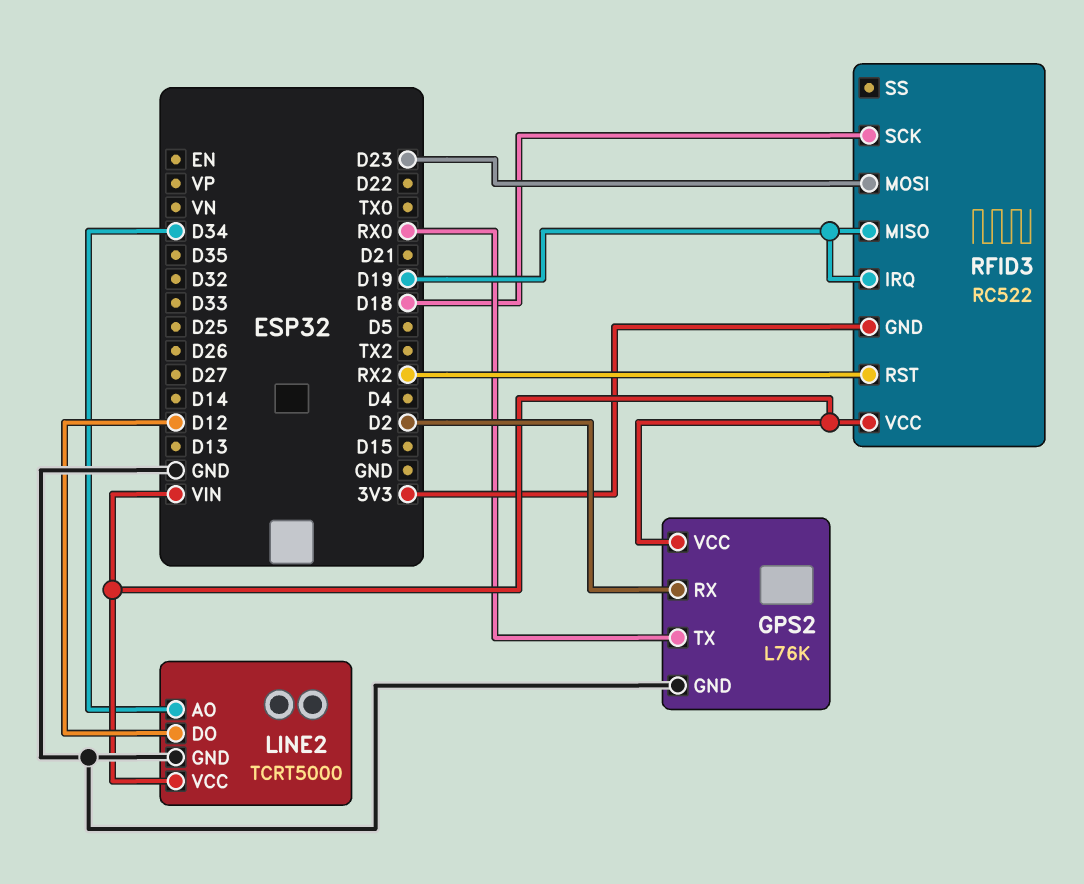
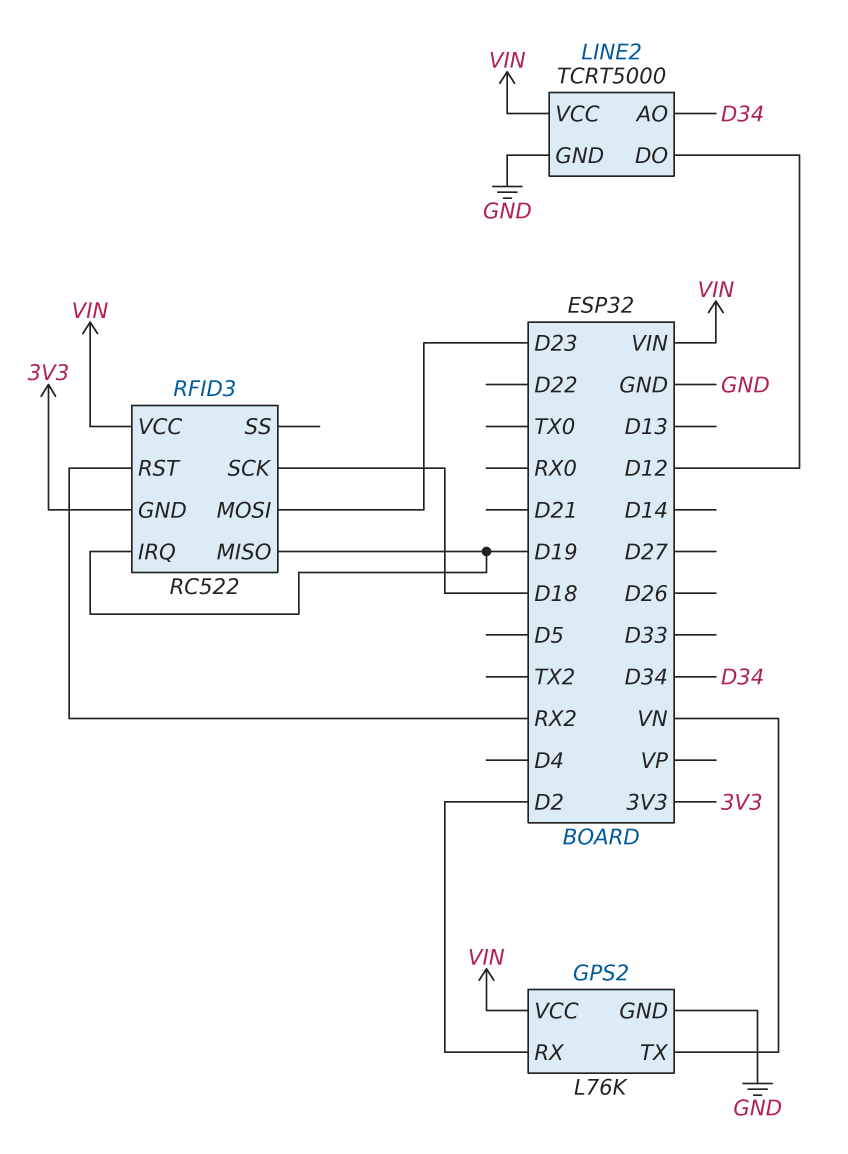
GPS2 pin TX: RX0 -> VN

